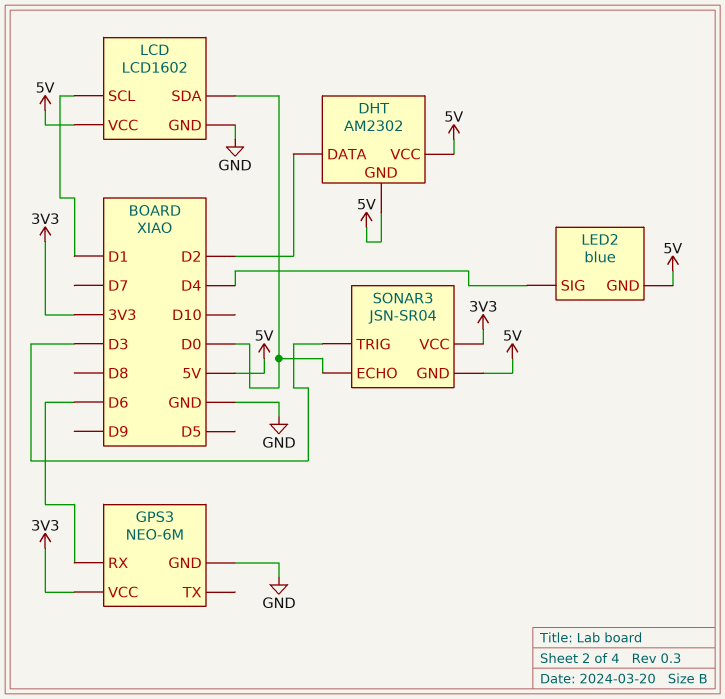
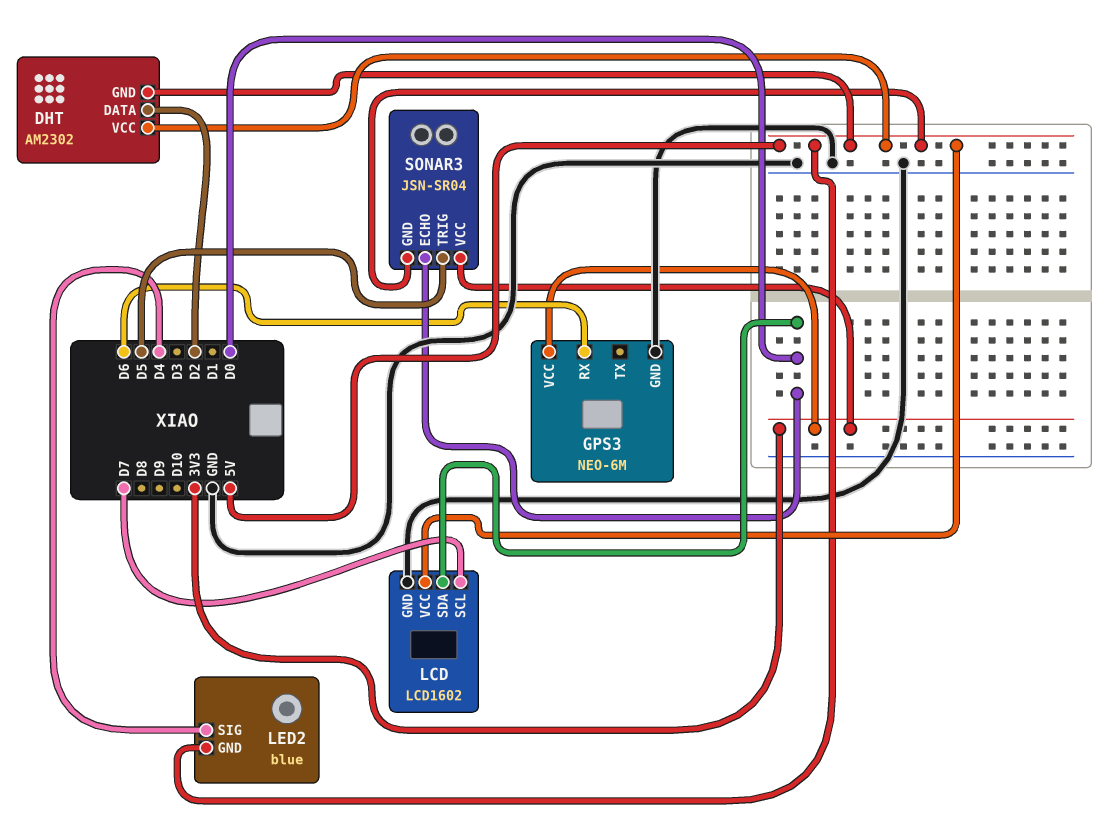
LCD pin SCL: D1 -> D7
SONAR3 pin TRIG: D3 -> D5

